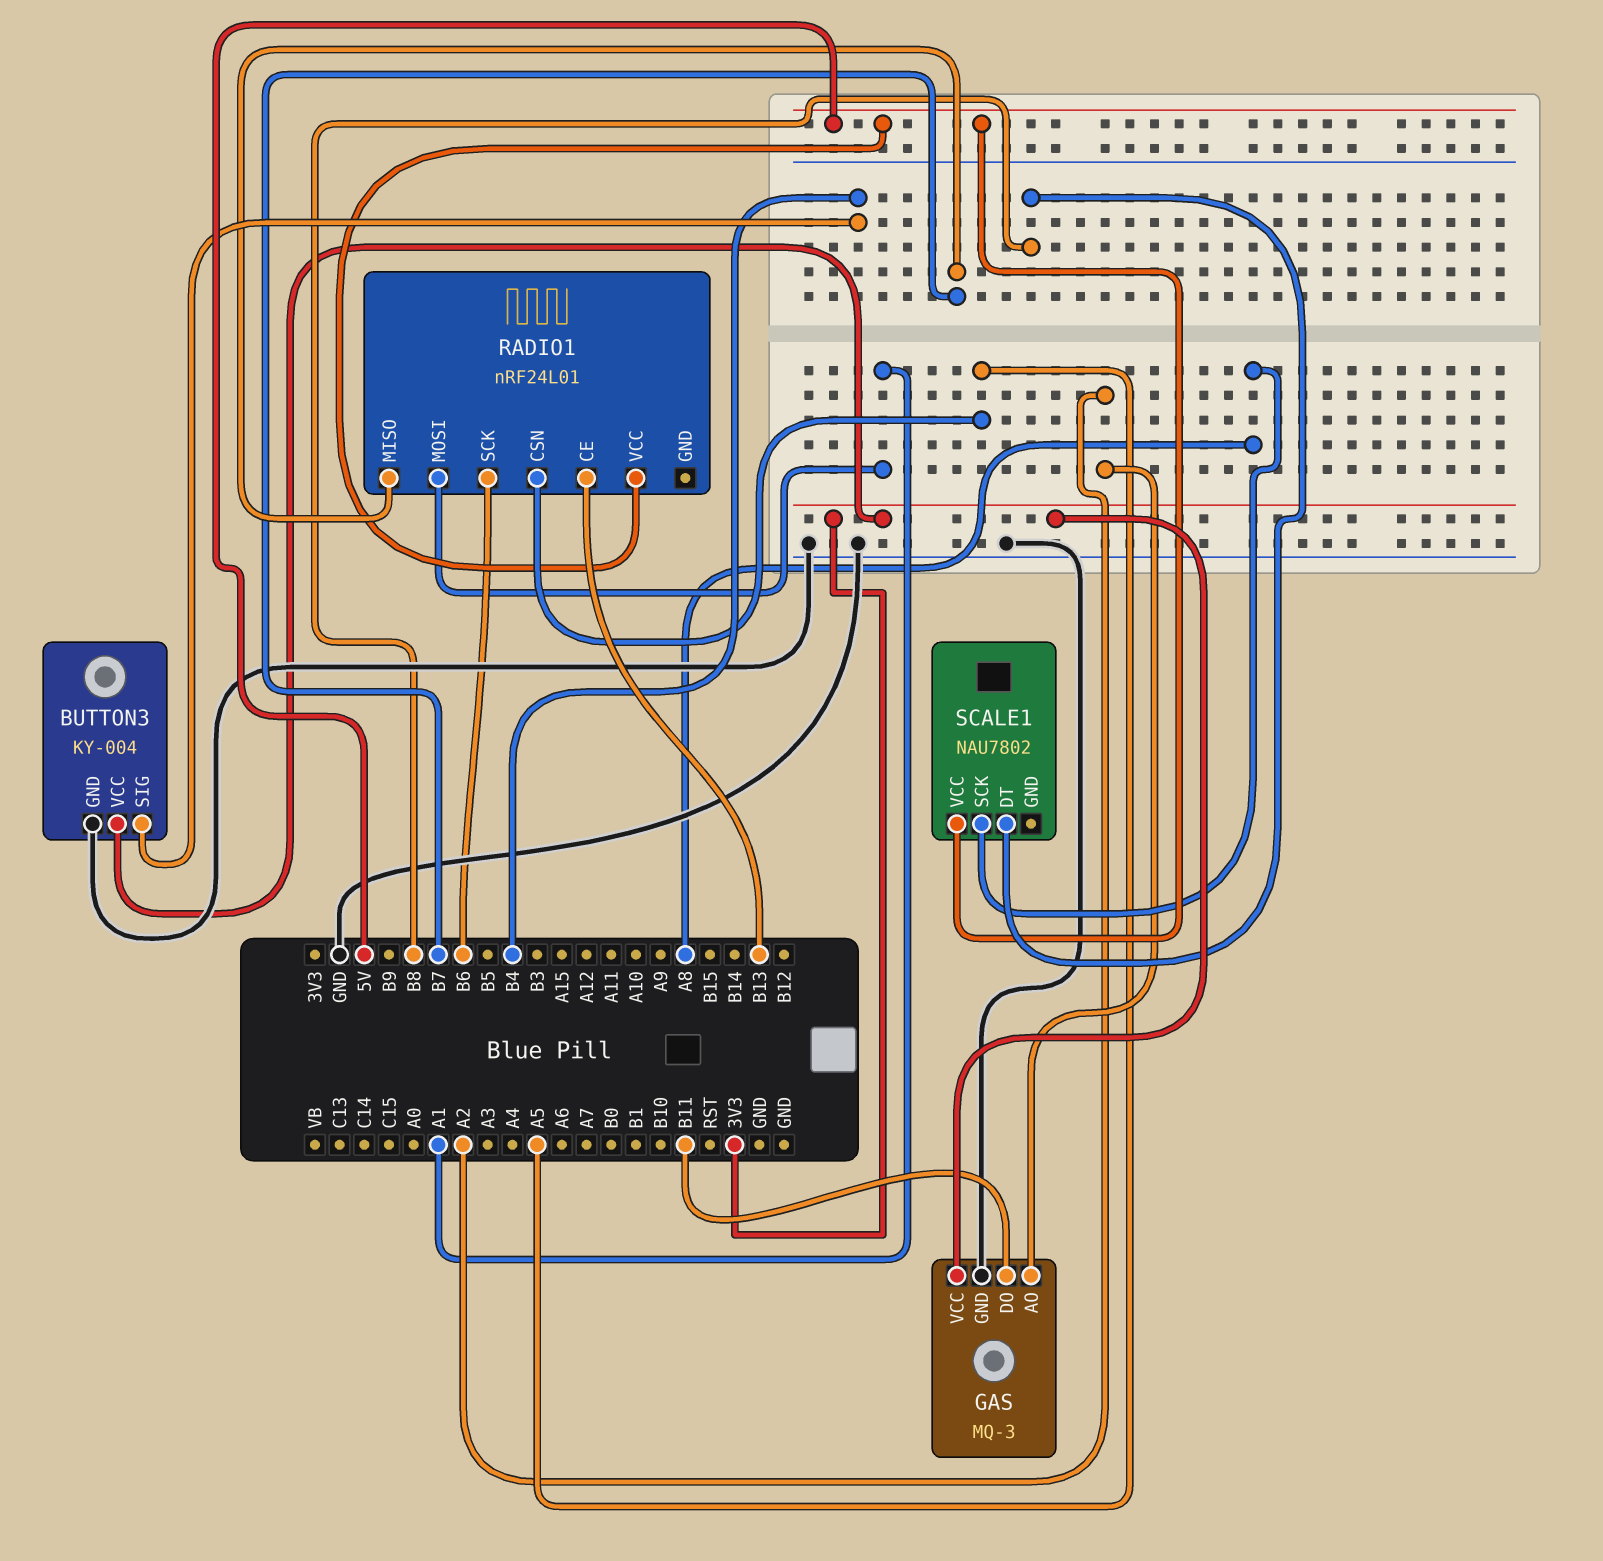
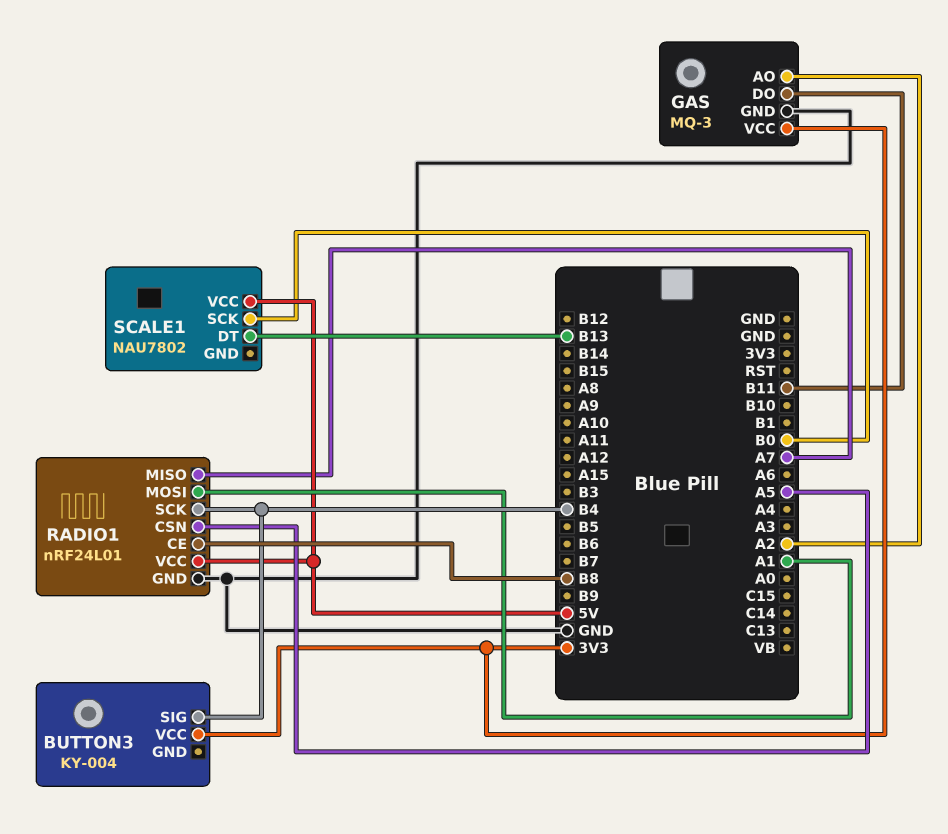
BUTTON3 pin GND: GND -> none
RADIO1 pin CE: B13 -> B8
RADIO1 pin GND: none -> GND
RADIO1 pin MISO: B7 -> A7
RADIO1 pin SCK: B6 -> B4
SCALE1 pin DT: B8 -> B13
SCALE1 pin SCK: A8 -> B0

